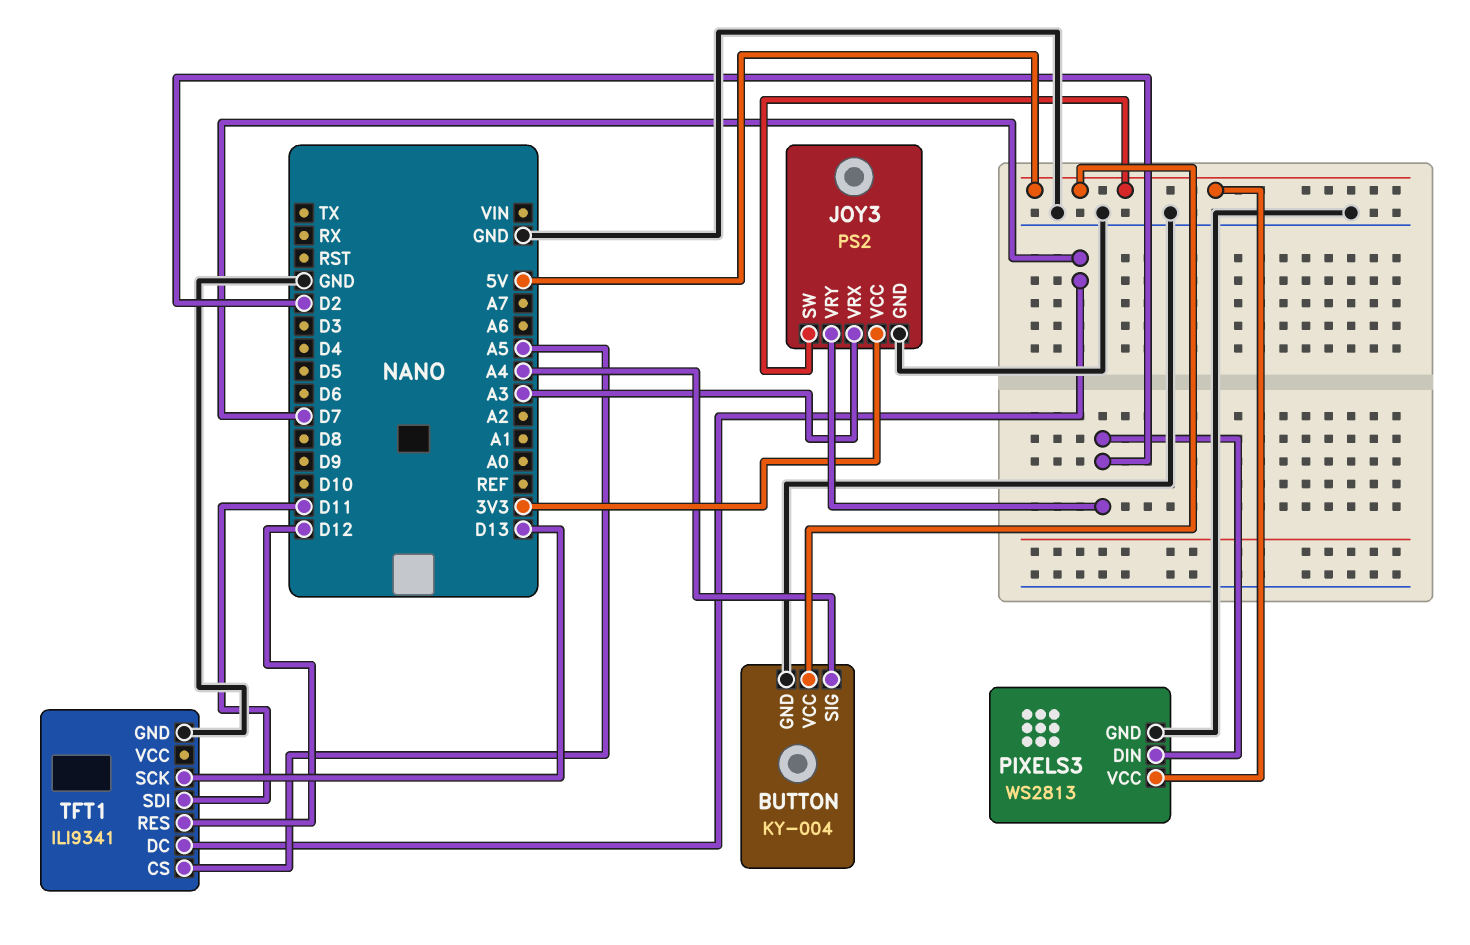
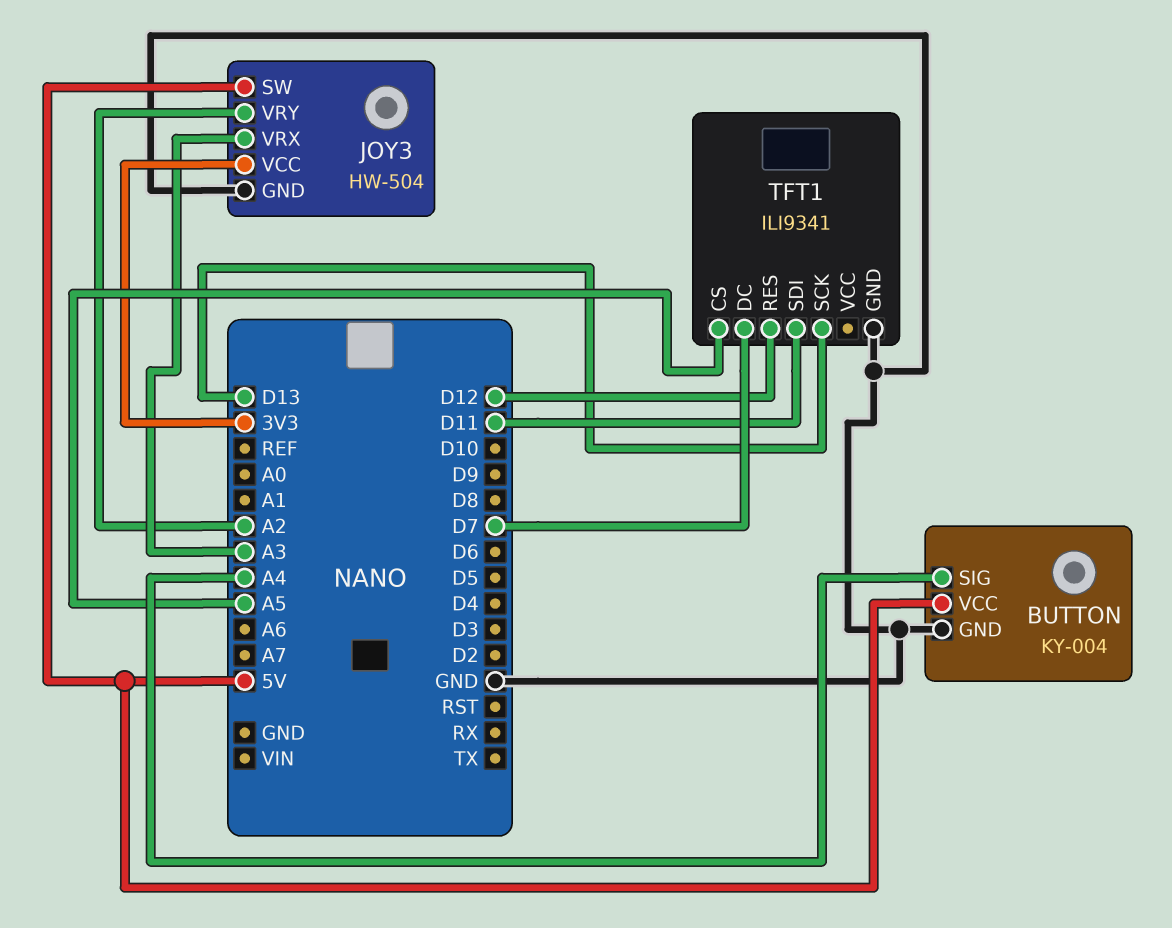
JOY3: PS2 -> HW-504
JOY3 pin VRY: D2 -> A2
PIXELS3: WS2813 -> none
PIXELS3 pin DIN: D2 -> none
PIXELS3 pin GND: GND -> none
PIXELS3 pin VCC: 5V -> none

